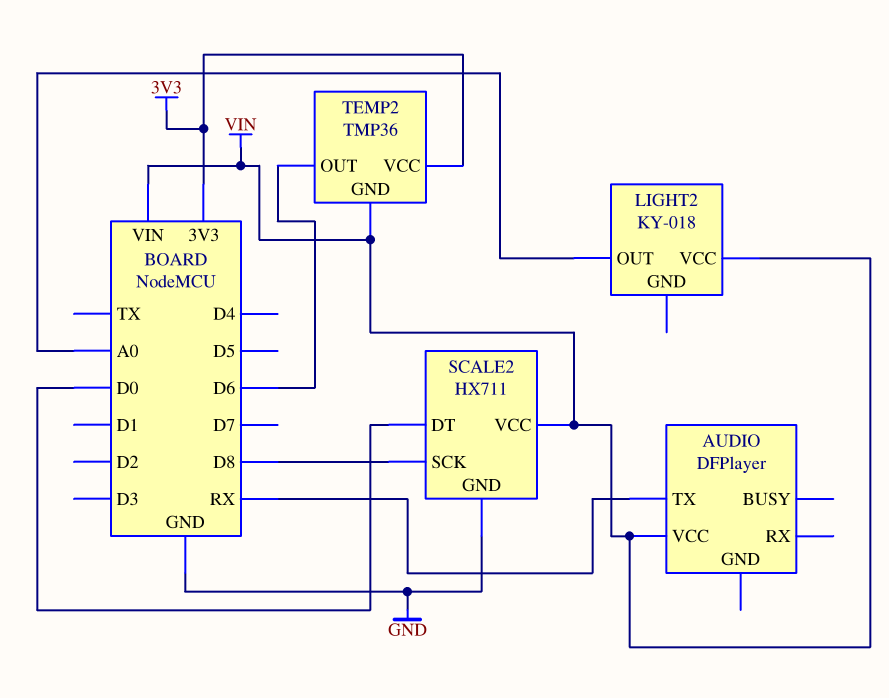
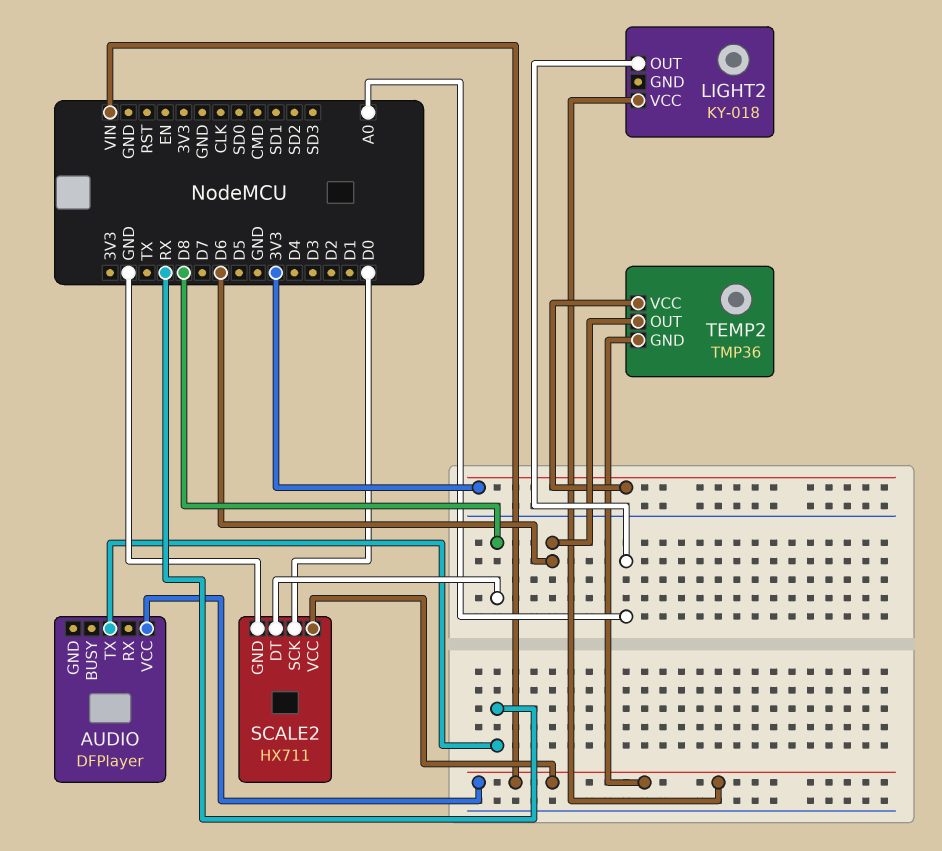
SCALE2 pin DT: D0 -> D8
SCALE2 pin SCK: D8 -> D0

